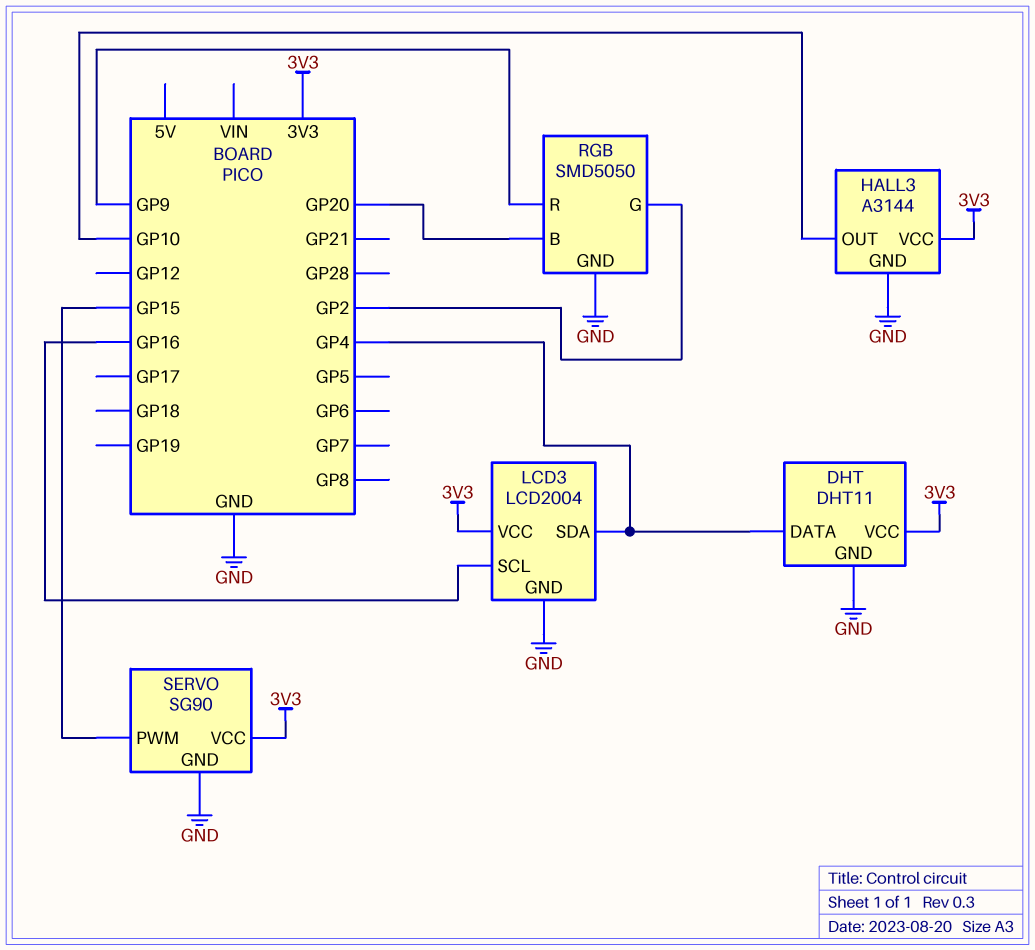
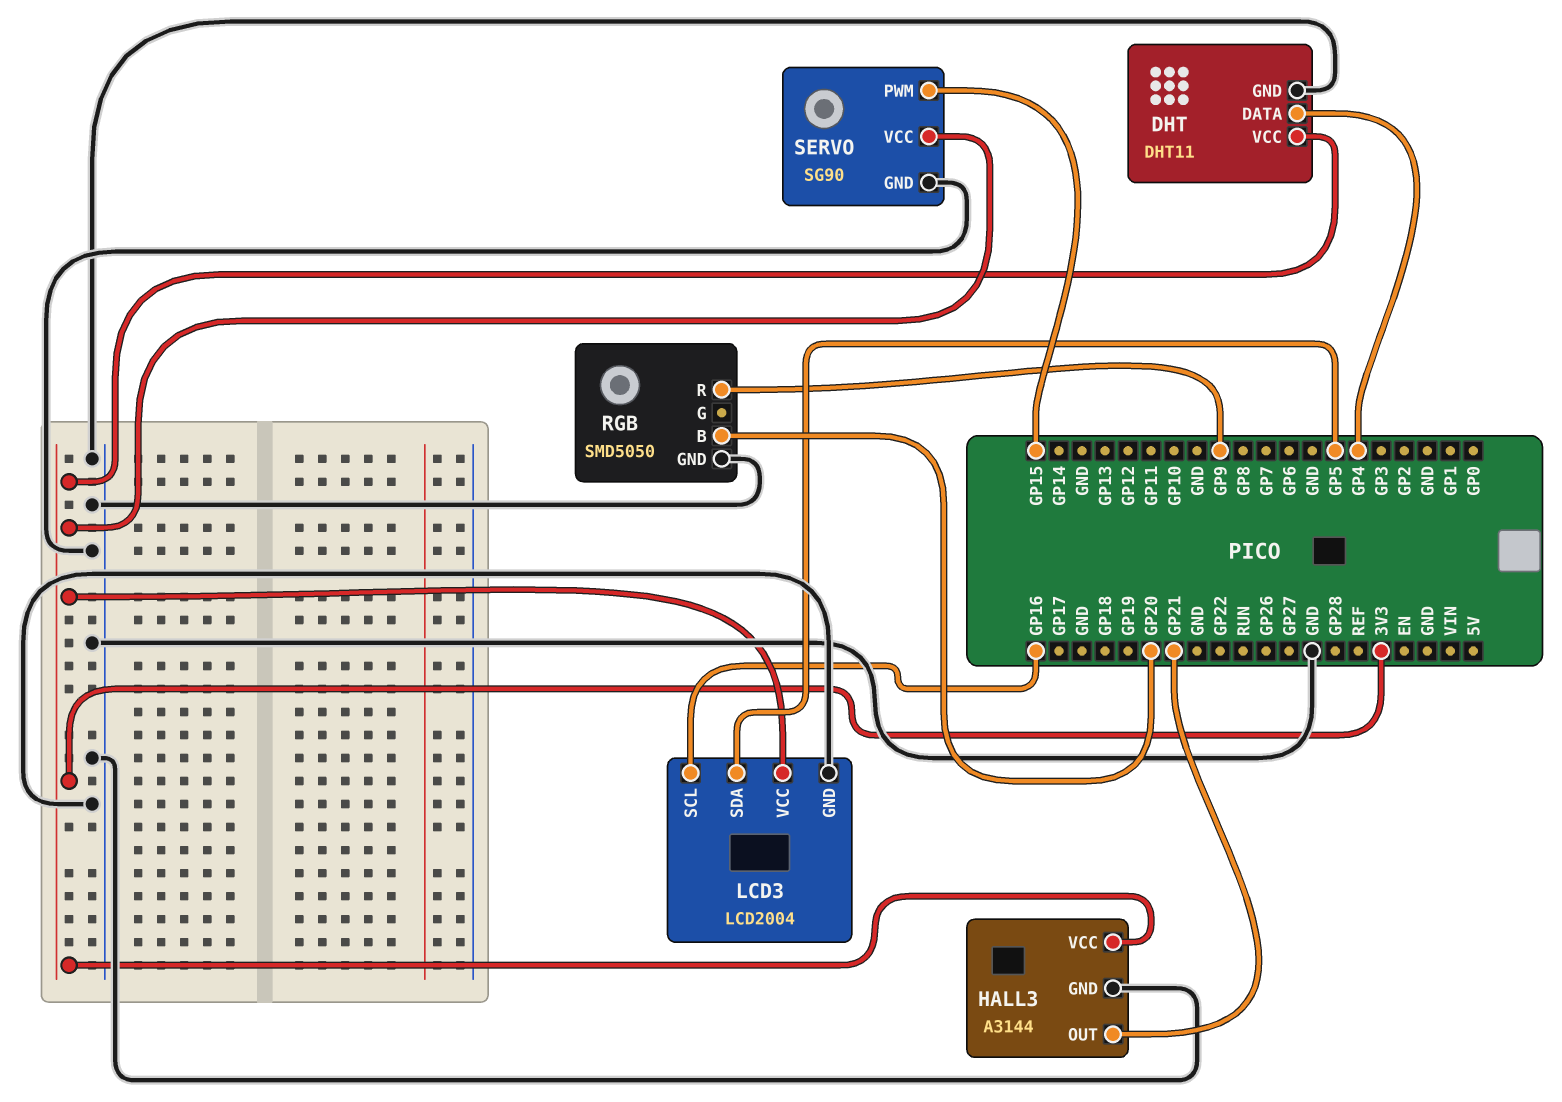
HALL3 pin OUT: GP10 -> GP21
LCD3 pin SDA: GP4 -> GP5
RGB pin G: GP2 -> none

